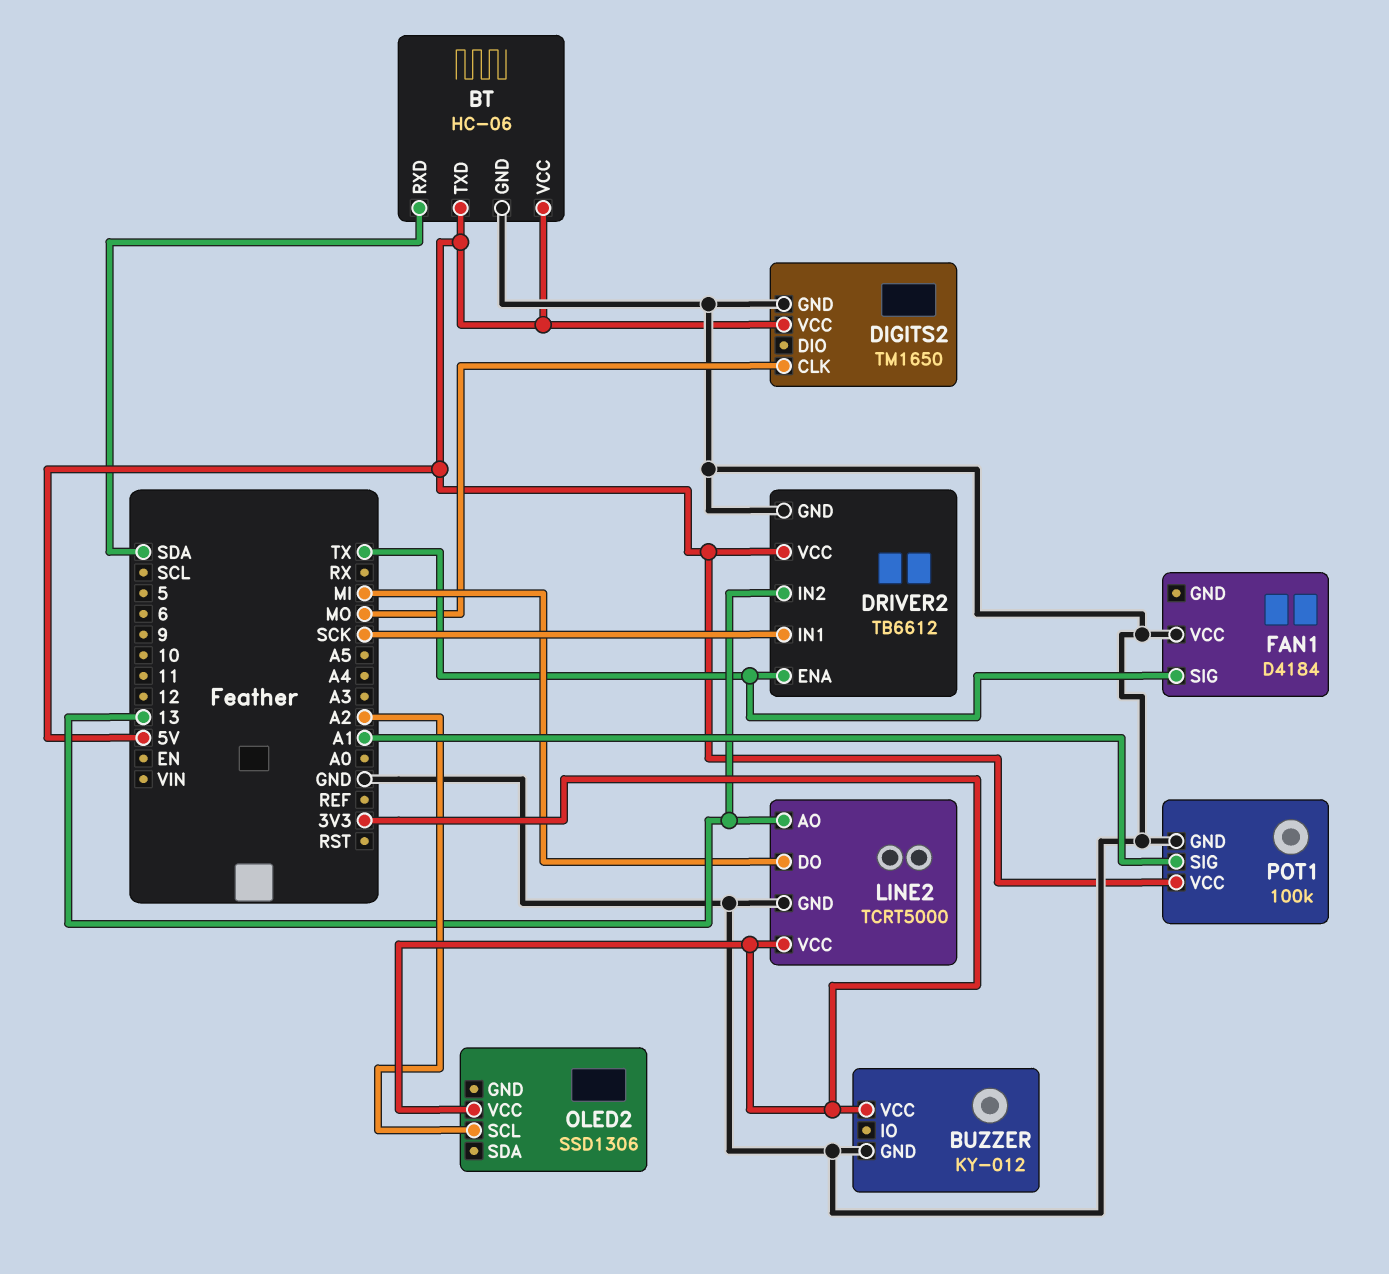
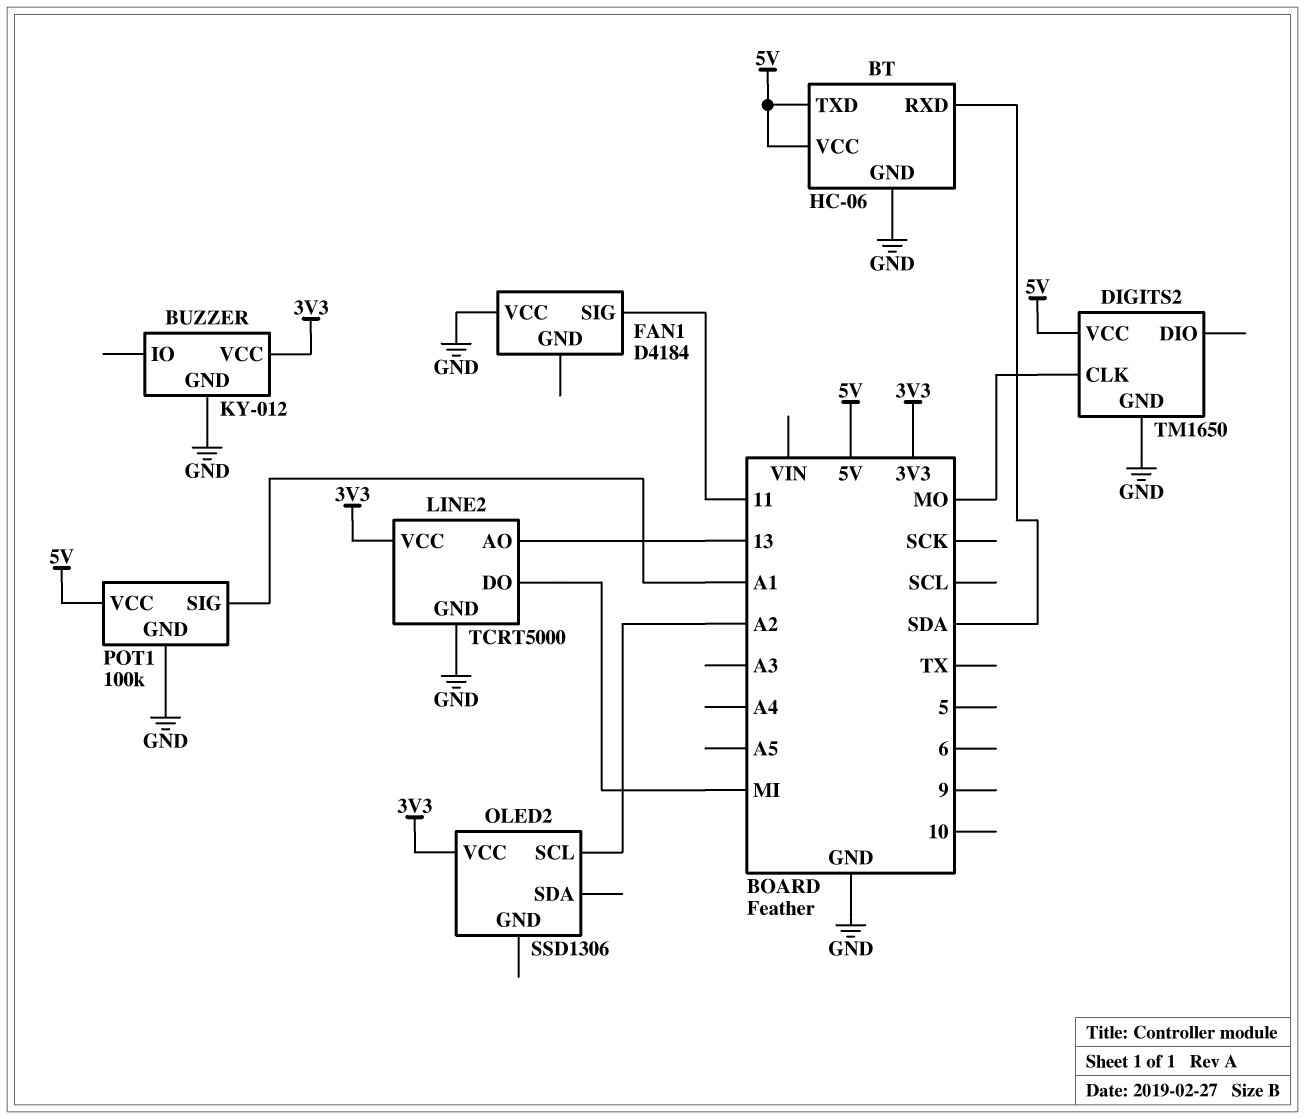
DRIVER2: TB6612 -> none
DRIVER2 pin ENA: TX -> none
DRIVER2 pin GND: GND -> none
DRIVER2 pin IN1: SCK -> none
DRIVER2 pin IN2: 13 -> none
DRIVER2 pin VCC: 5V -> none
FAN1 pin SIG: TX -> 11

